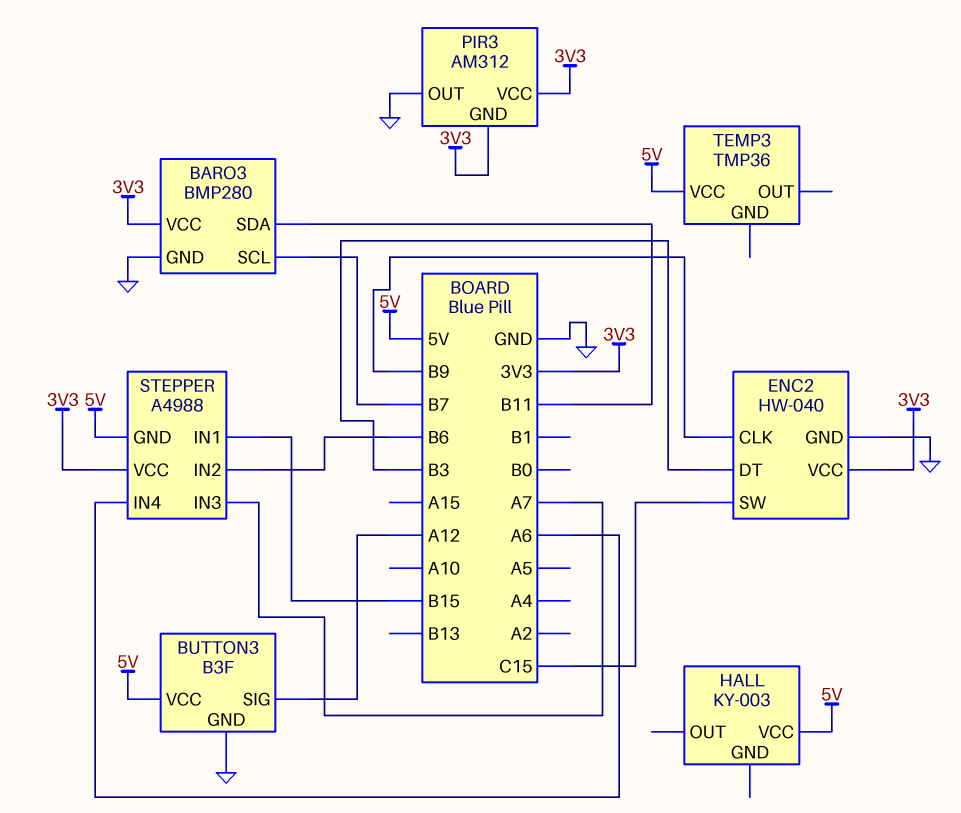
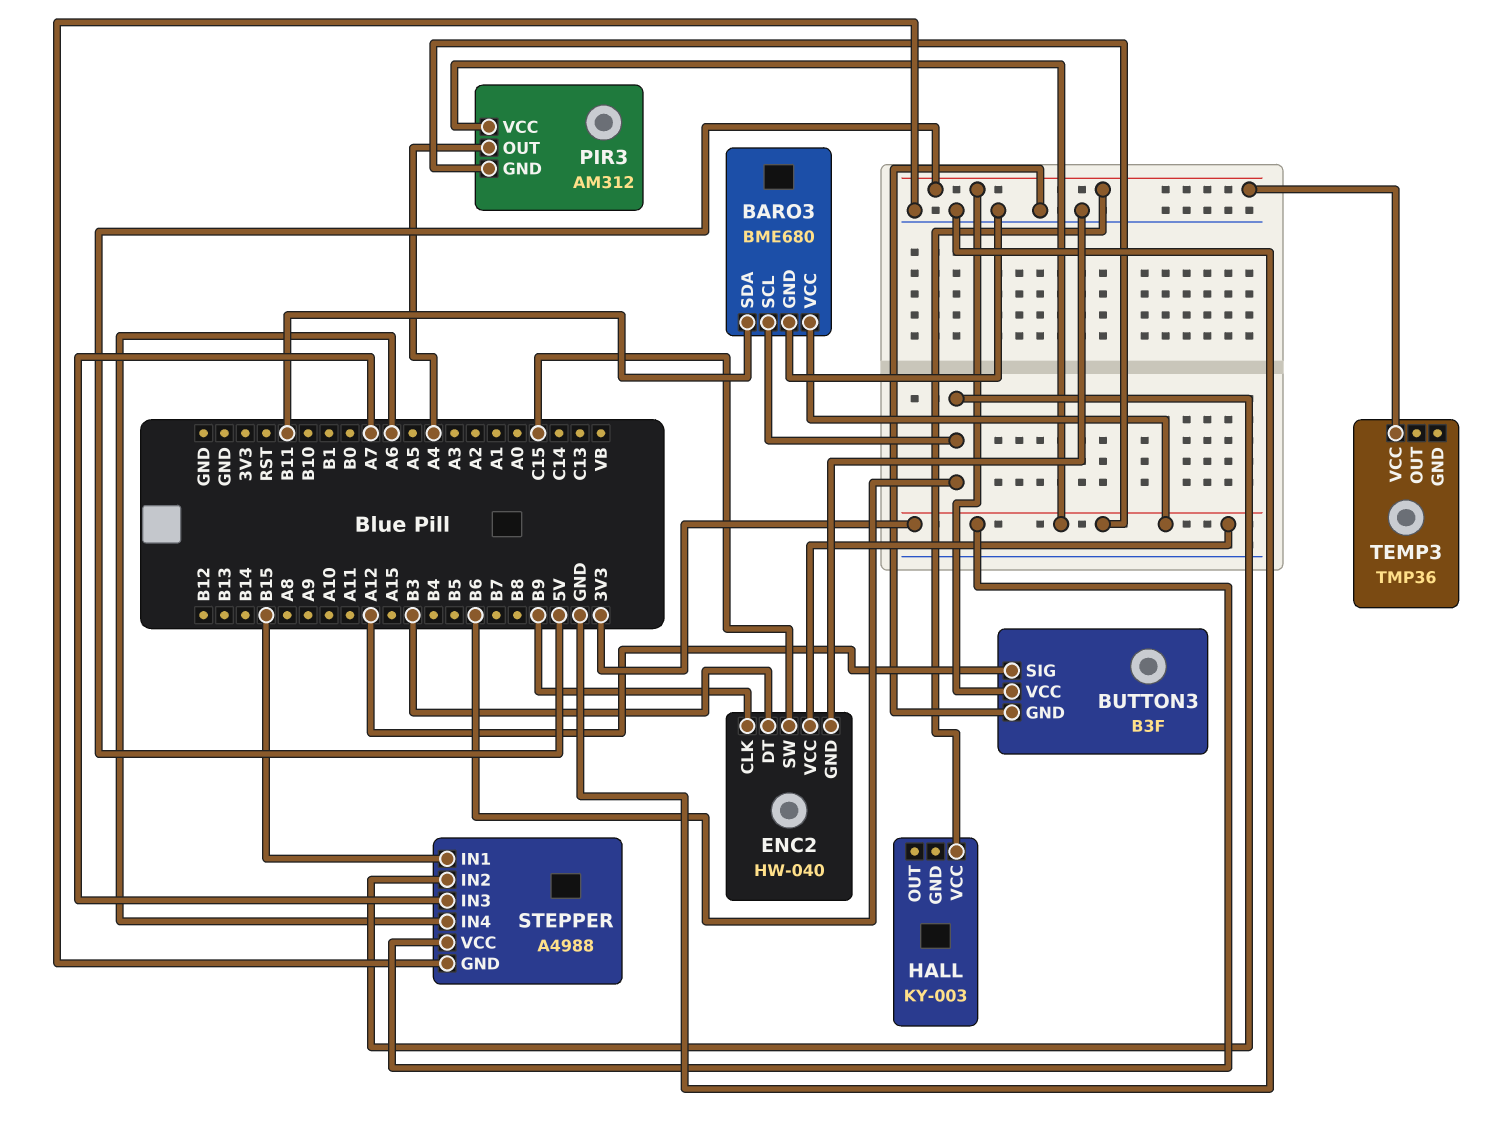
BARO3: BMP280 -> BME680
BARO3 pin SCL: B7 -> B6
PIR3 pin OUT: GND -> A4
STEPPER pin GND: 5V -> GND

